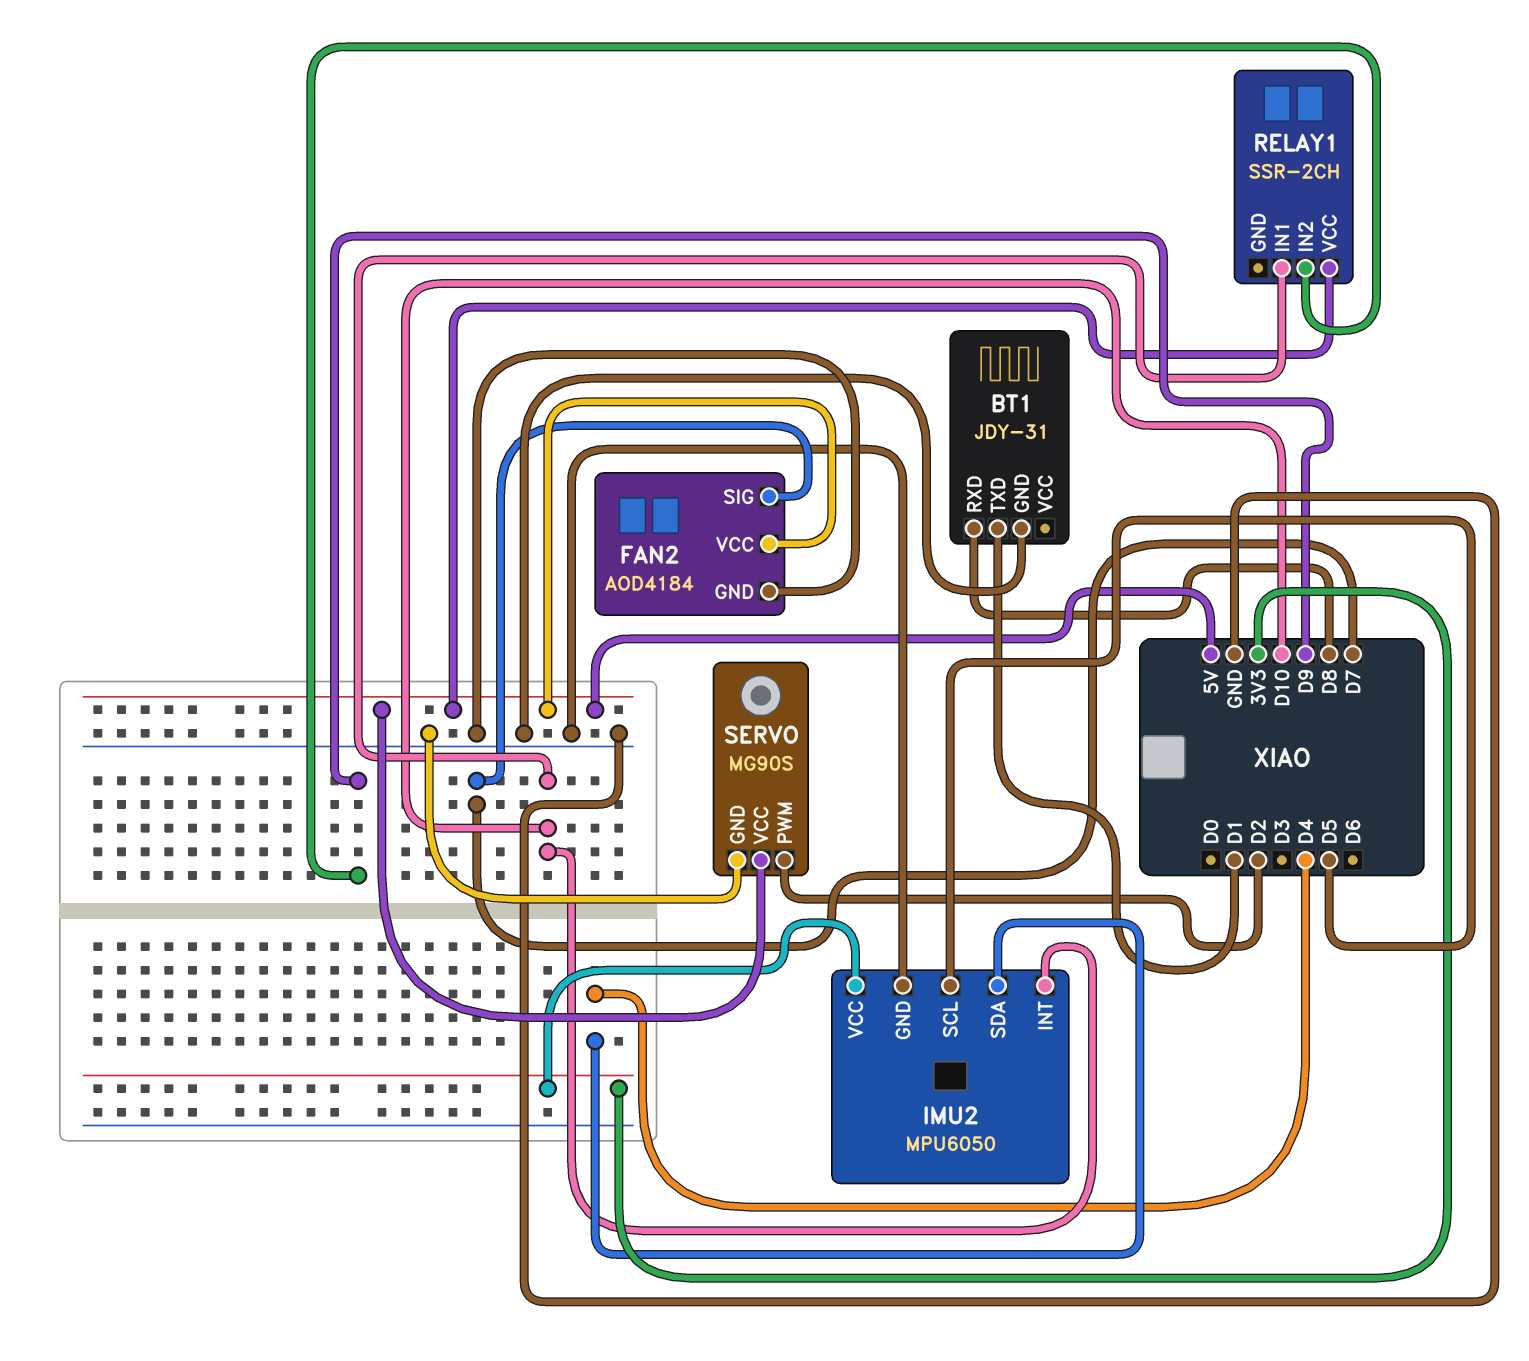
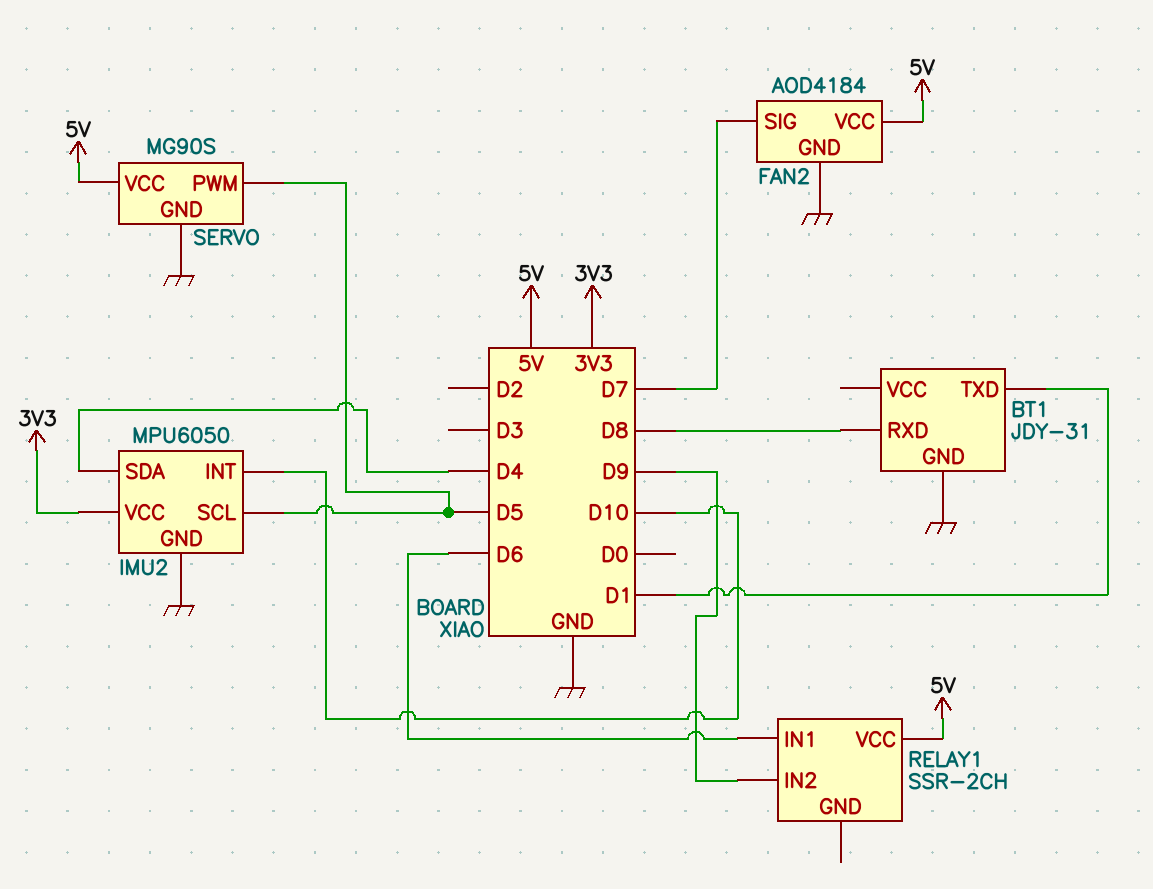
RELAY1 pin IN1: D10 -> D6
SERVO pin PWM: D2 -> D5

